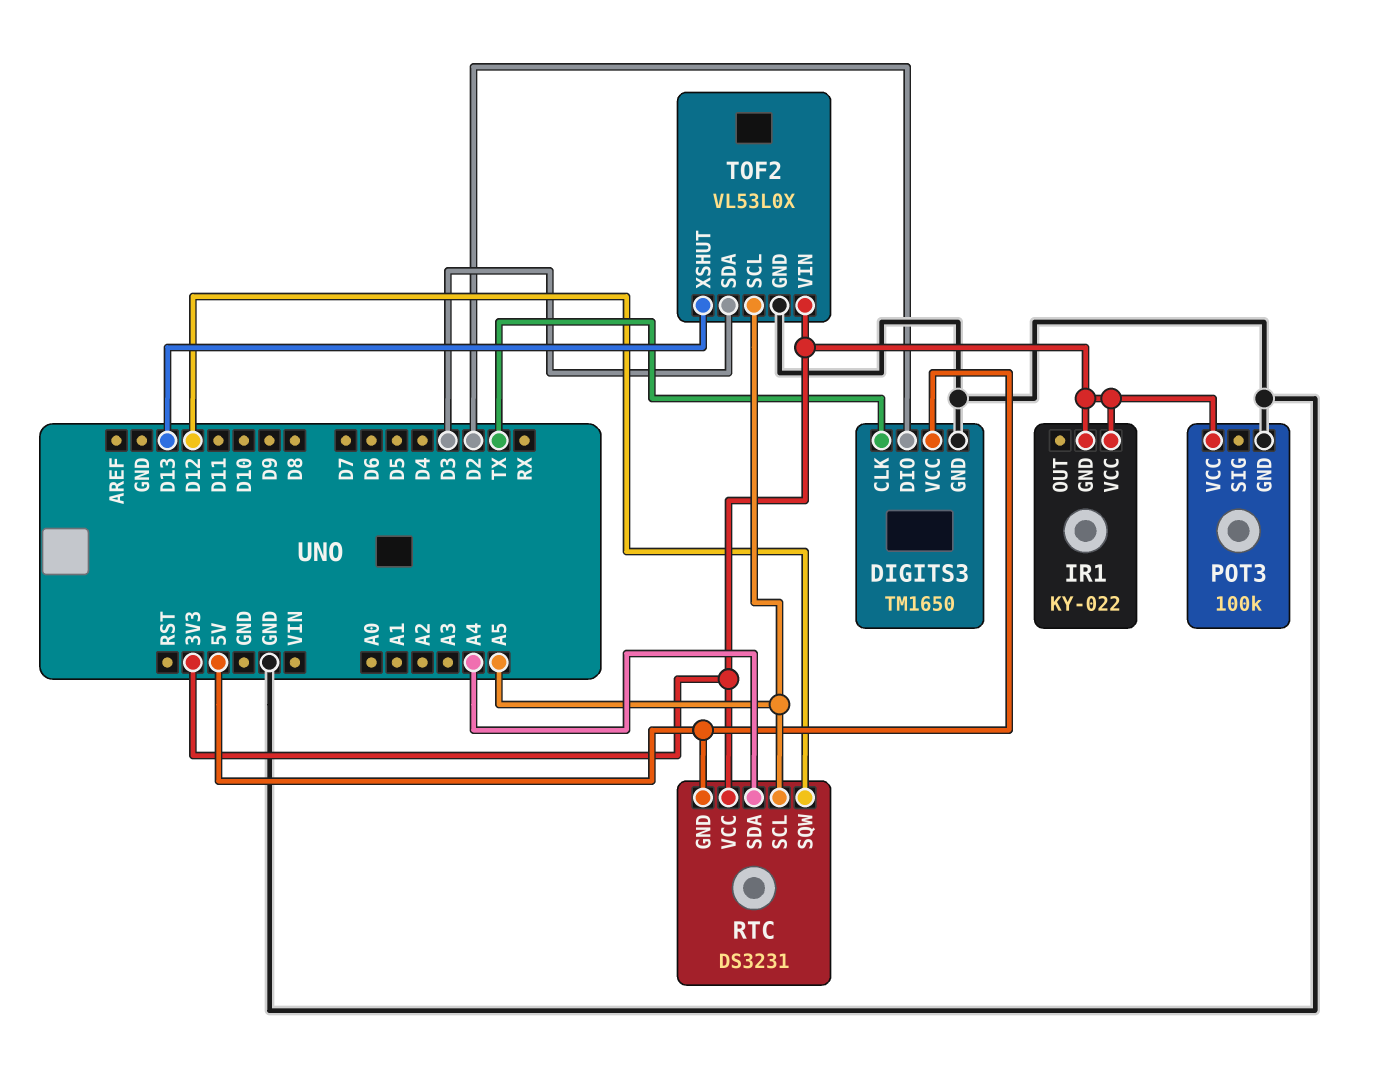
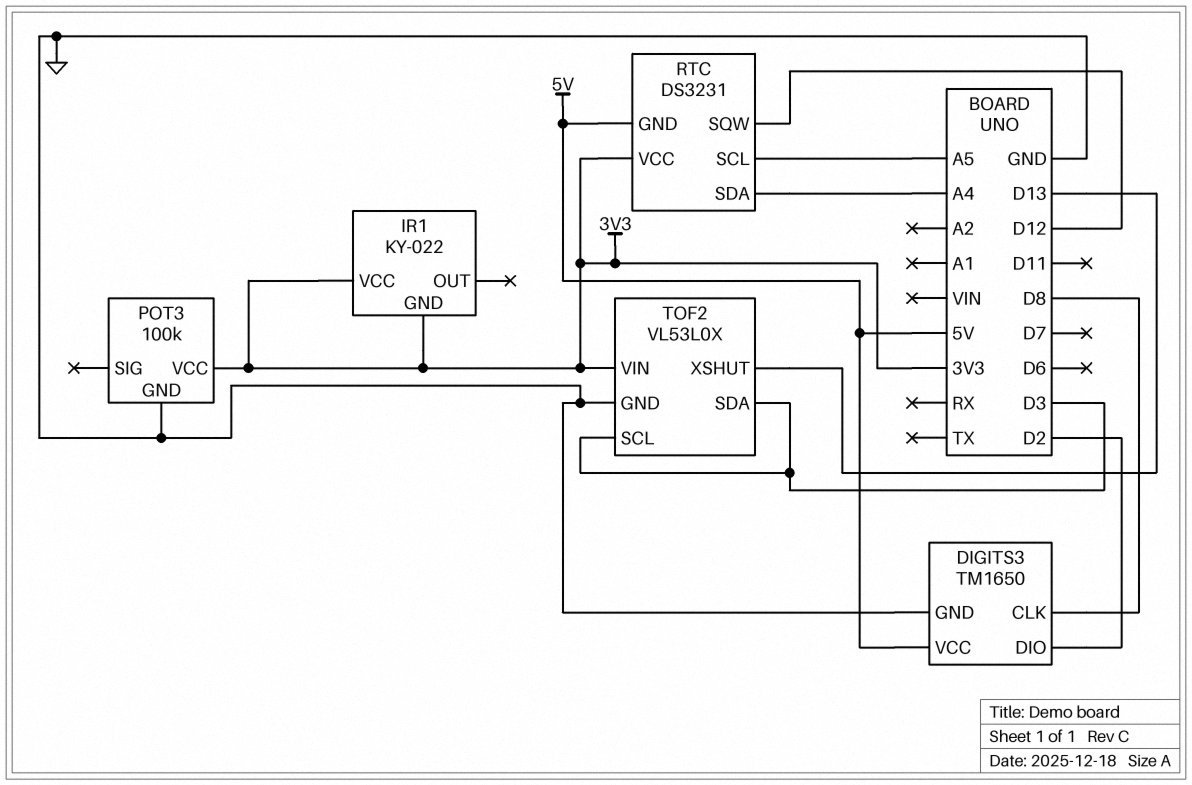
DIGITS3 pin CLK: TX -> D8
TOF2 pin SCL: A5 -> D3

